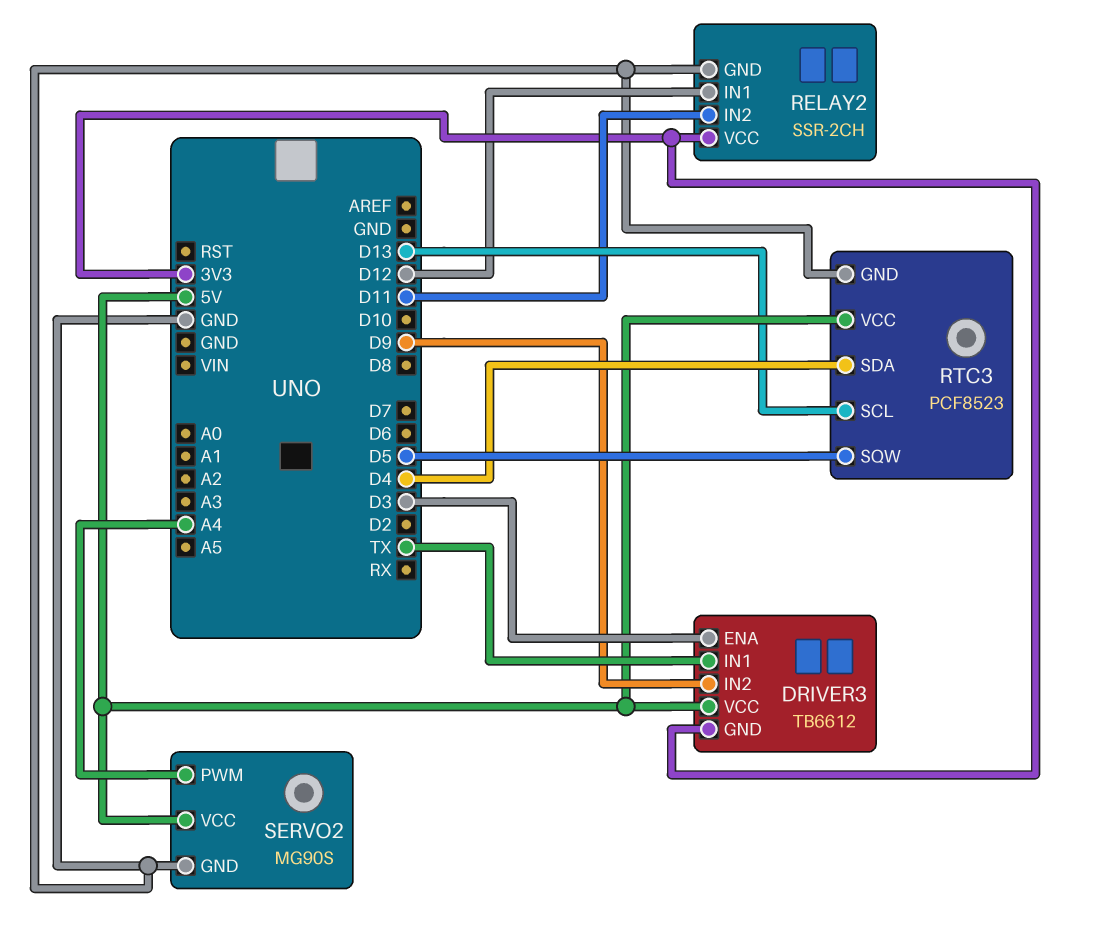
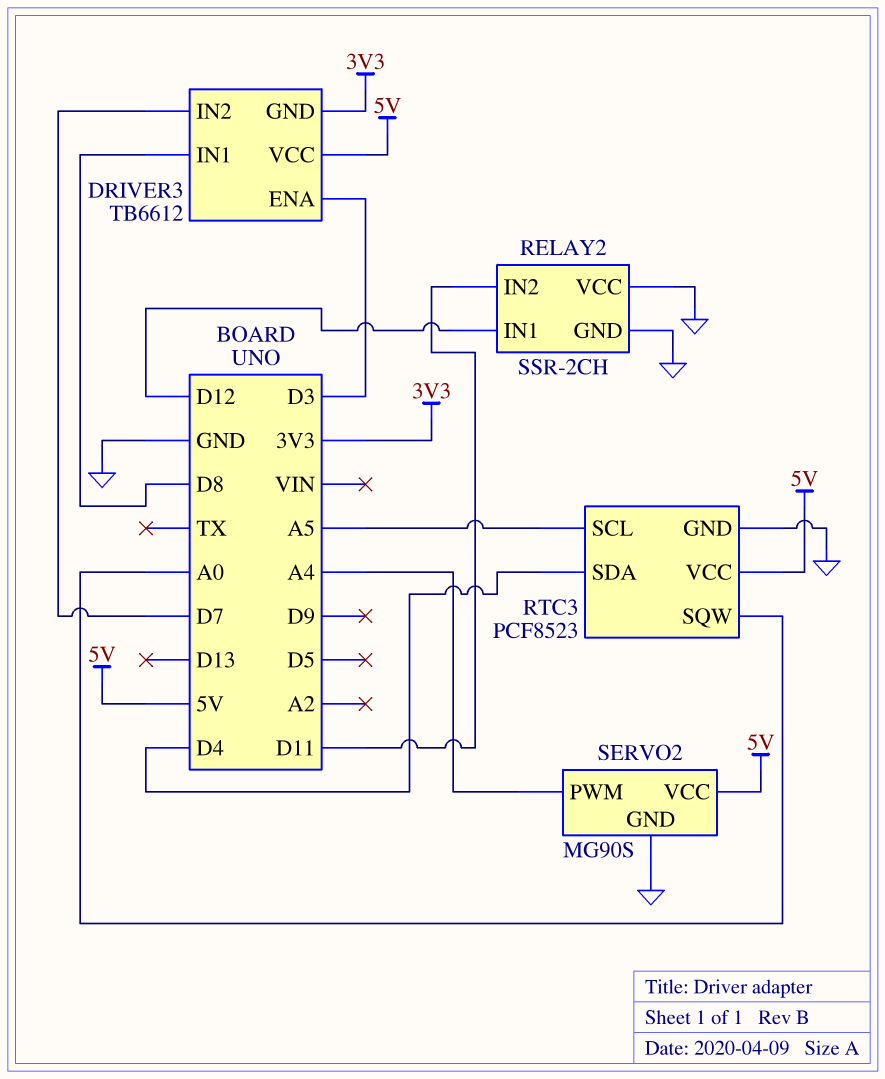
DRIVER3 pin IN1: TX -> D8
DRIVER3 pin IN2: D9 -> D7
RELAY2 pin VCC: 3V3 -> GND
RTC3 pin SCL: D13 -> A5
RTC3 pin SQW: D5 -> A0

